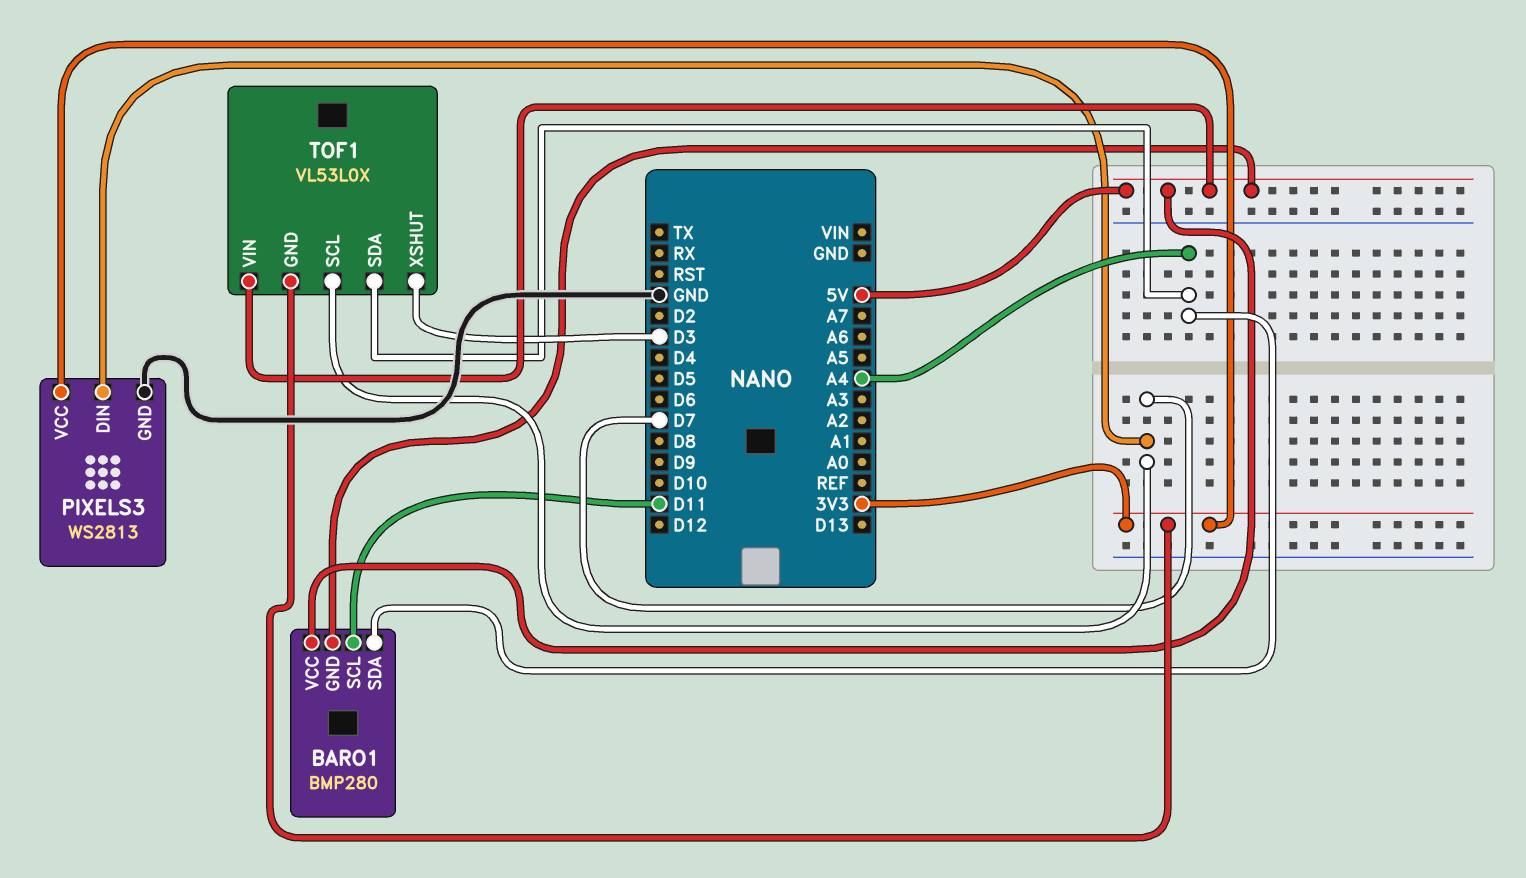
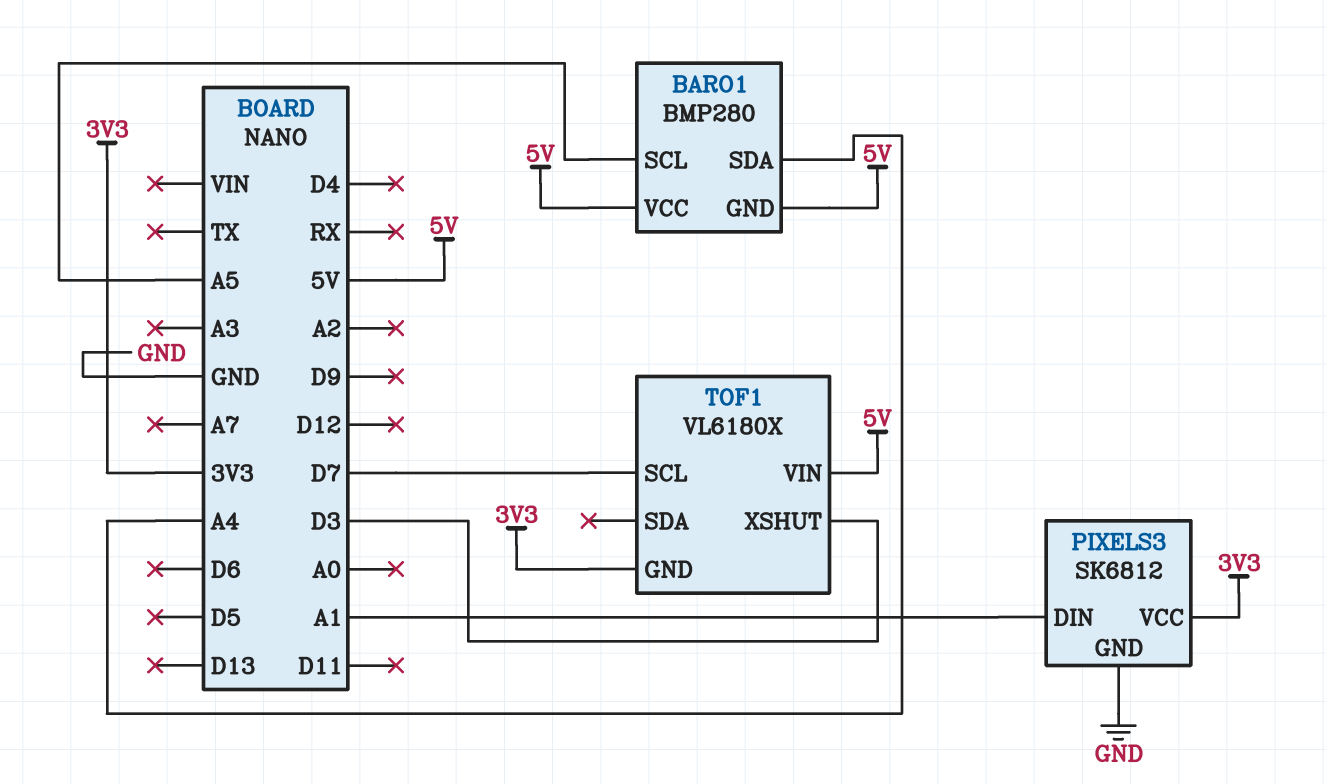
BARO1 pin SCL: D11 -> A5
PIXELS3: WS2813 -> SK6812
PIXELS3 pin DIN: D7 -> A1
TOF1: VL53L0X -> VL6180X
TOF1 pin SDA: A4 -> none

